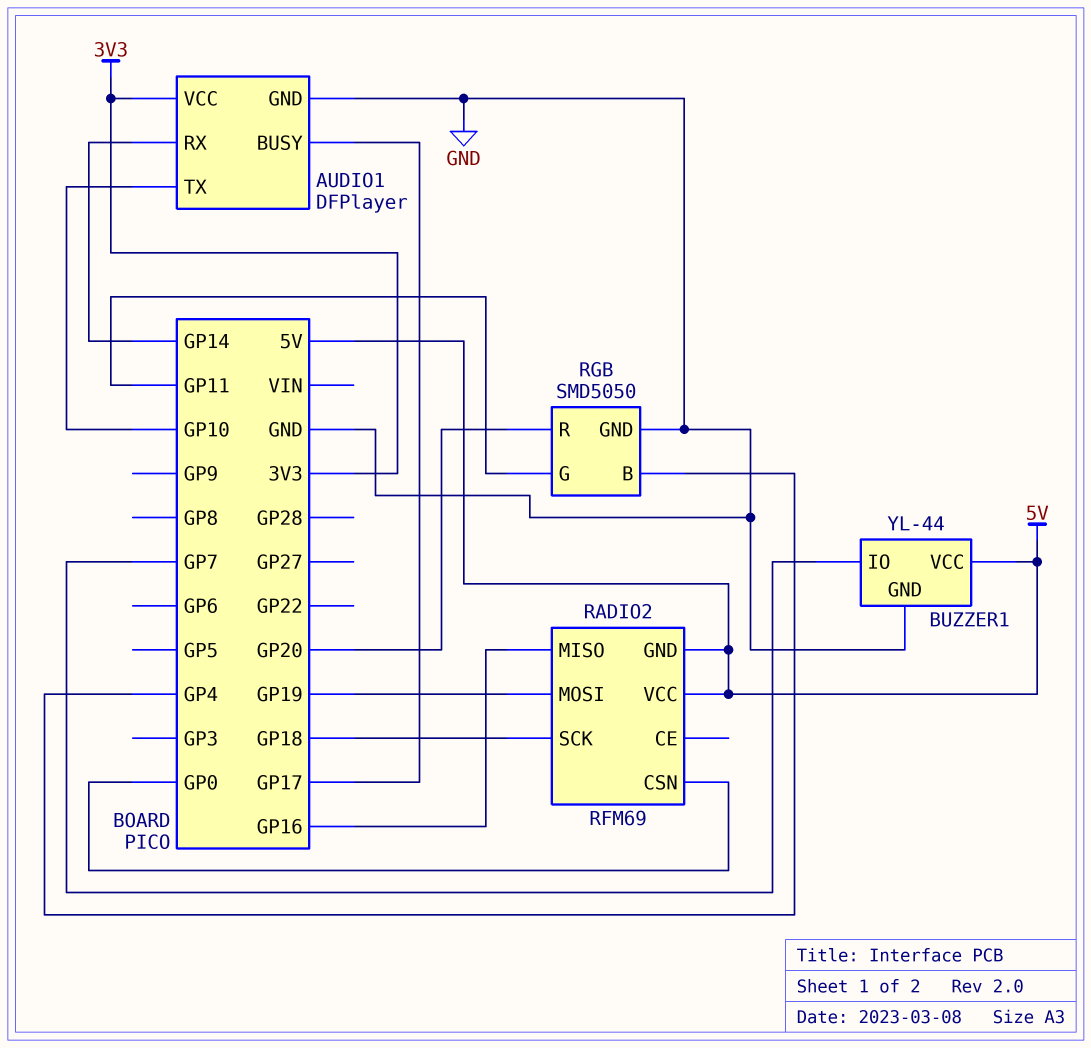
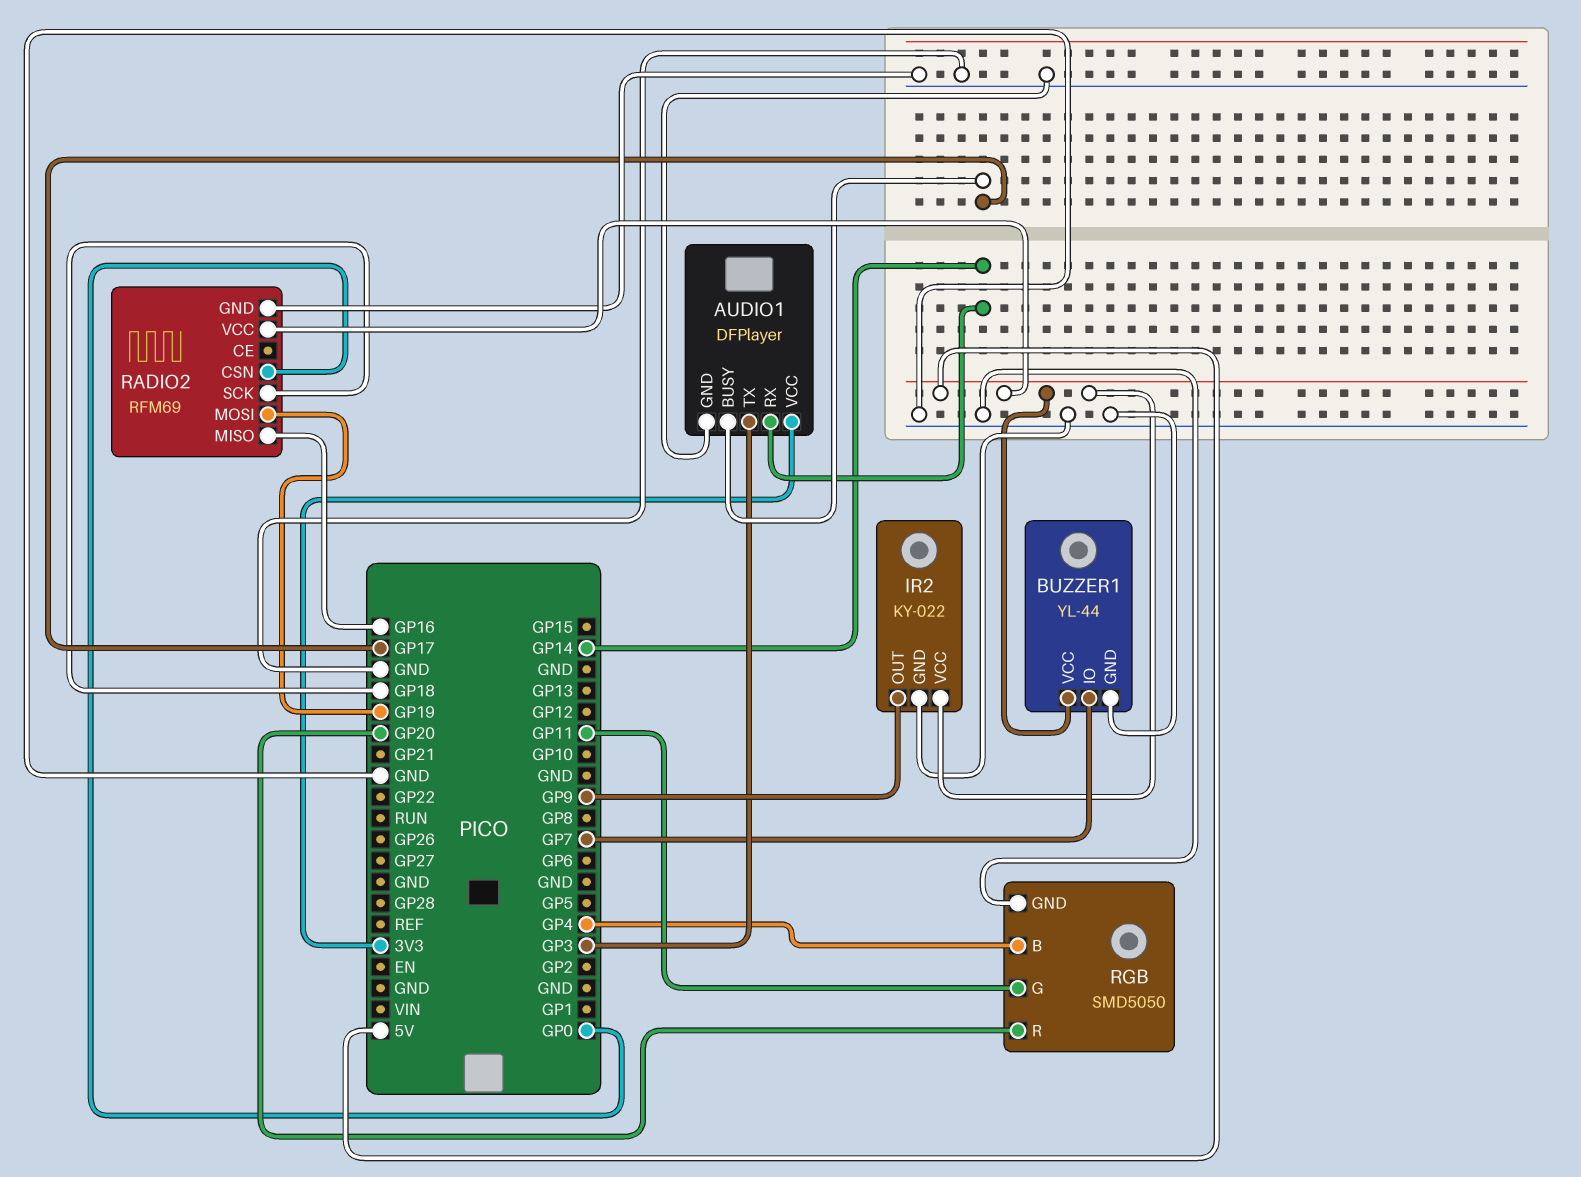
AUDIO1 pin TX: GP10 -> GP3
IR2: none -> KY-022
IR2 pin GND: none -> GND
IR2 pin OUT: none -> GP9
IR2 pin VCC: none -> 5V
RADIO2 pin GND: 5V -> GND

